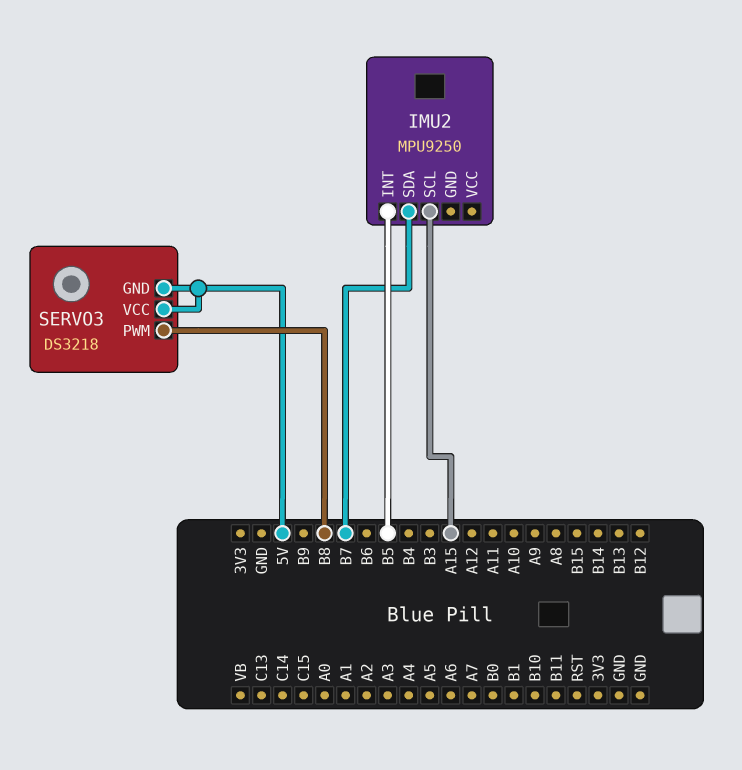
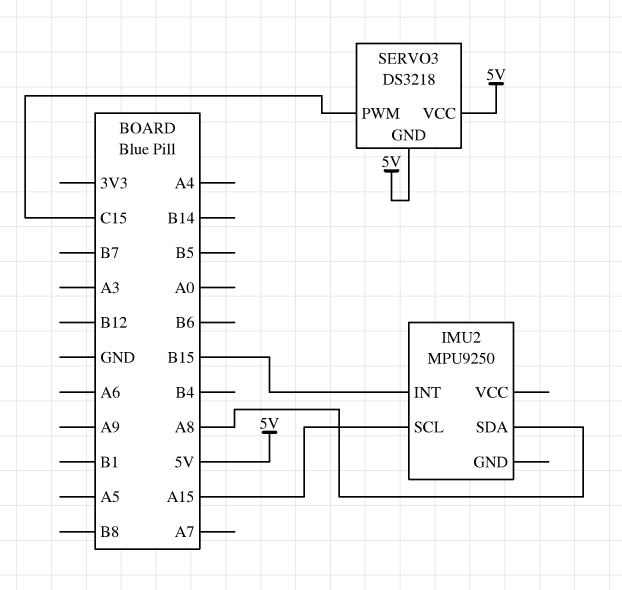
IMU2 pin INT: B5 -> B15
IMU2 pin SDA: B7 -> A8
SERVO3 pin PWM: B8 -> C15

